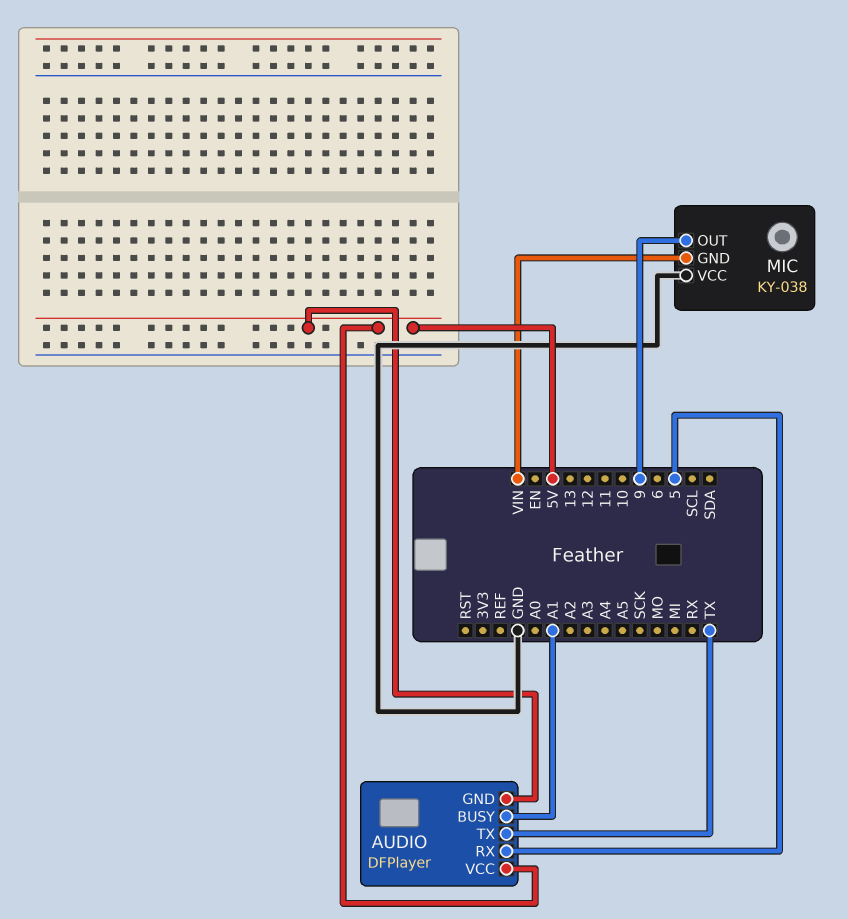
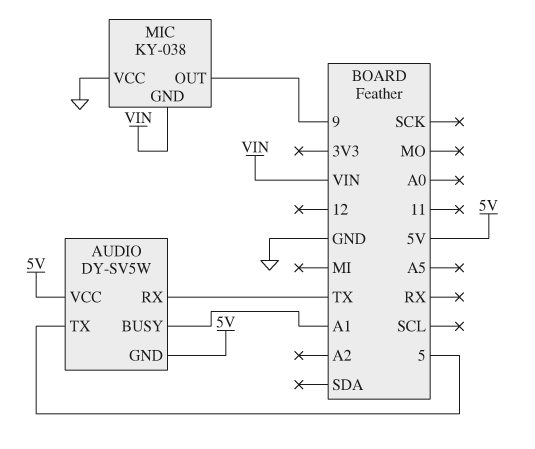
AUDIO: DFPlayer -> DY-SV5W
AUDIO pin RX: 5 -> TX
AUDIO pin TX: TX -> 5

